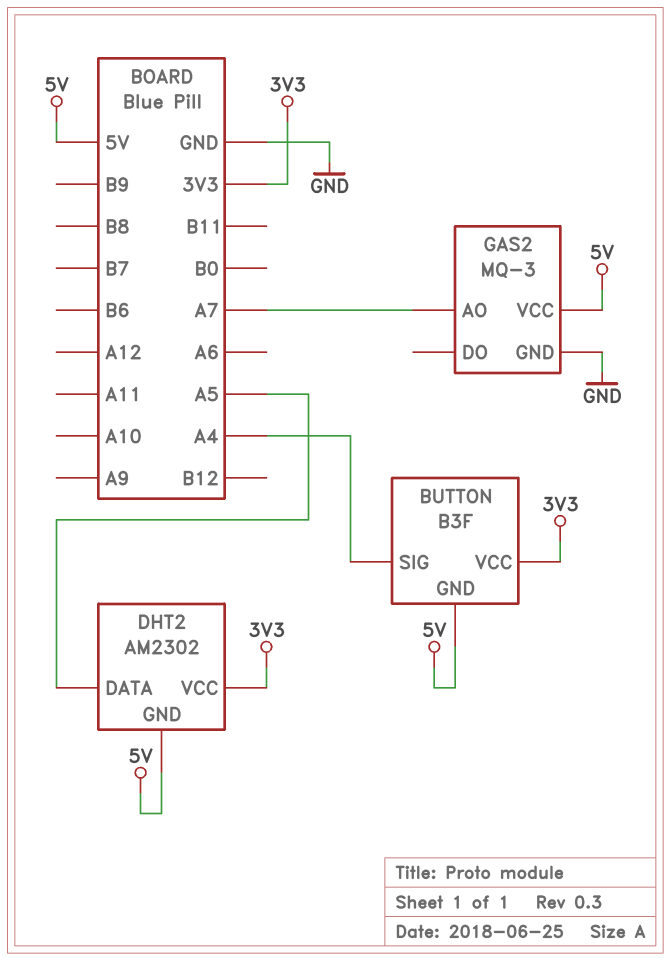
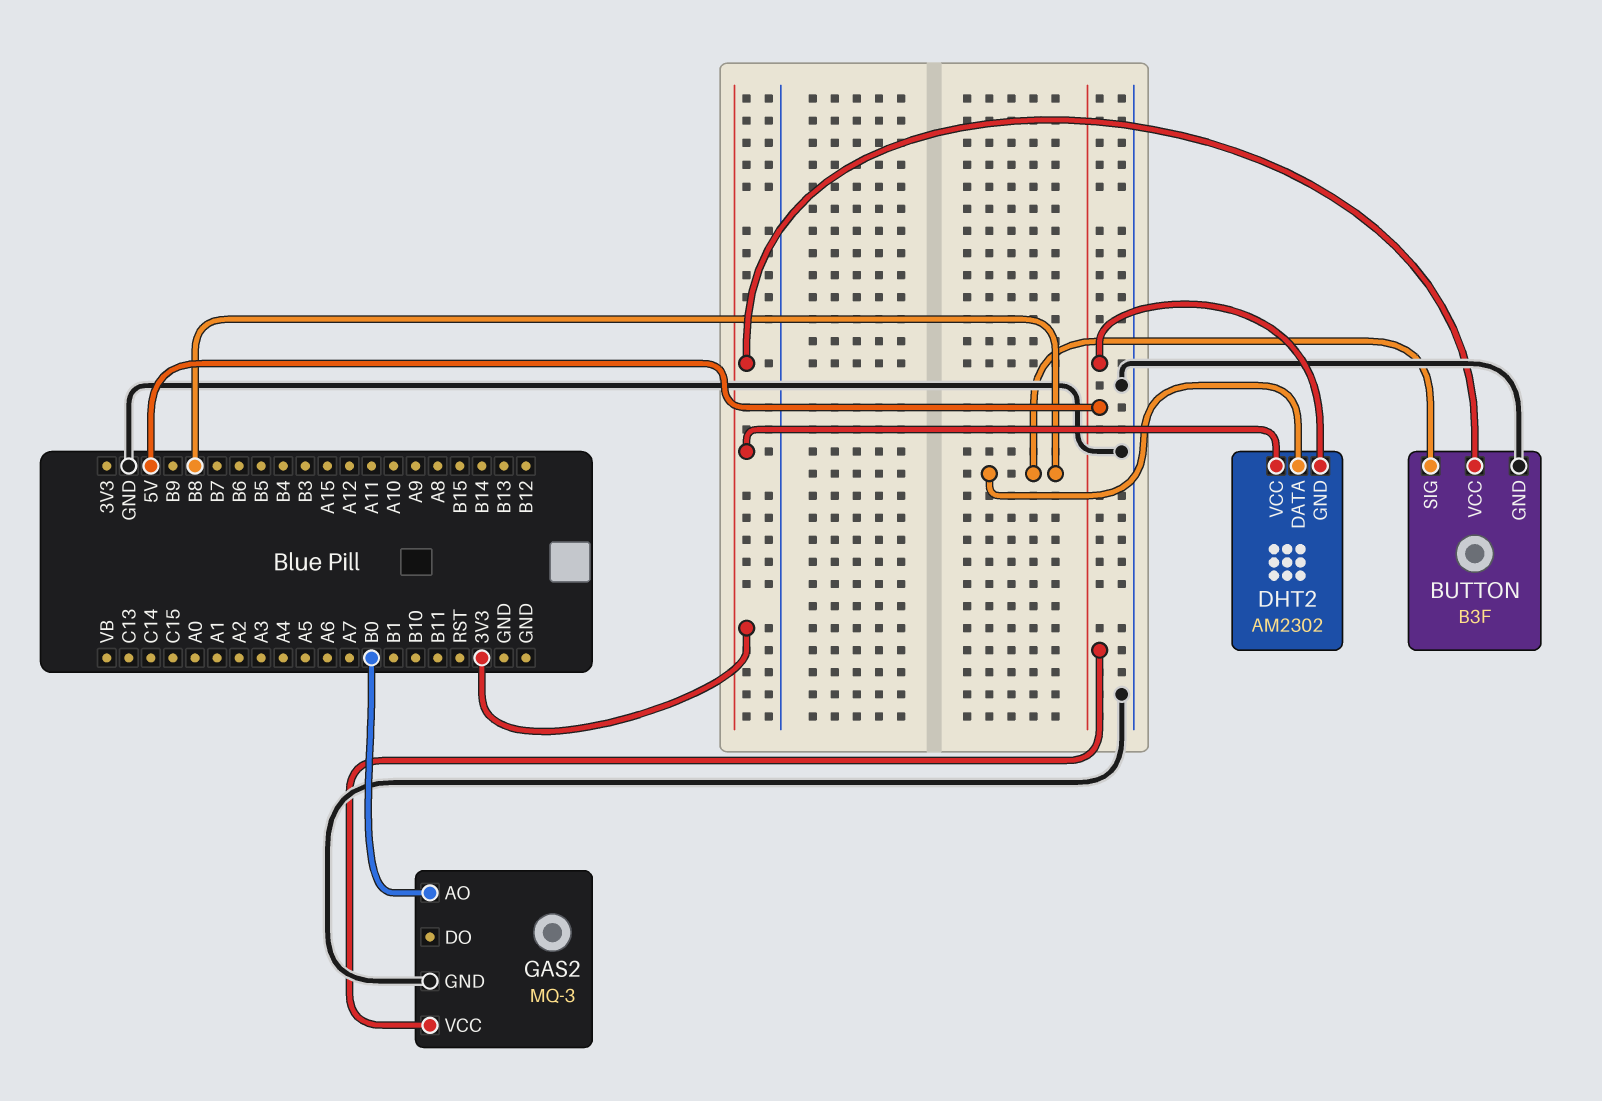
BUTTON pin GND: 5V -> GND
BUTTON pin SIG: A4 -> B8
DHT2 pin DATA: A5 -> B8
GAS2 pin AO: A7 -> B0

